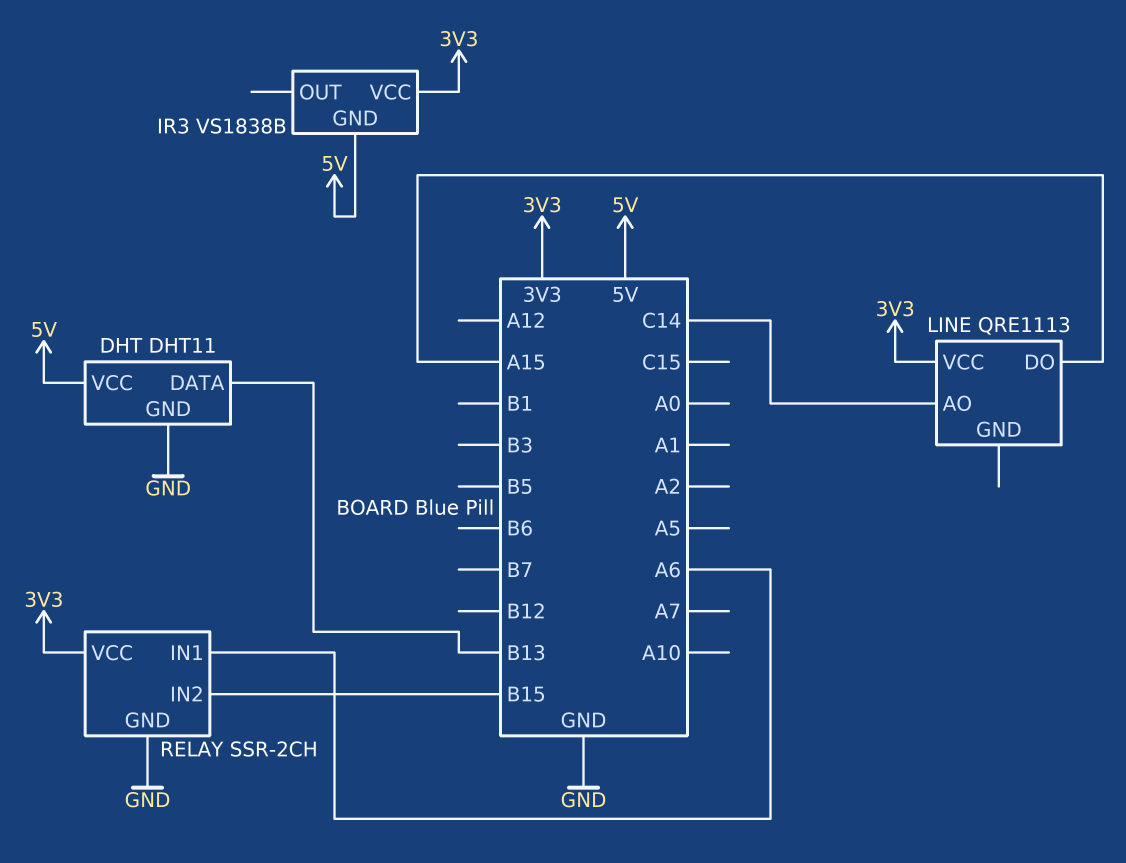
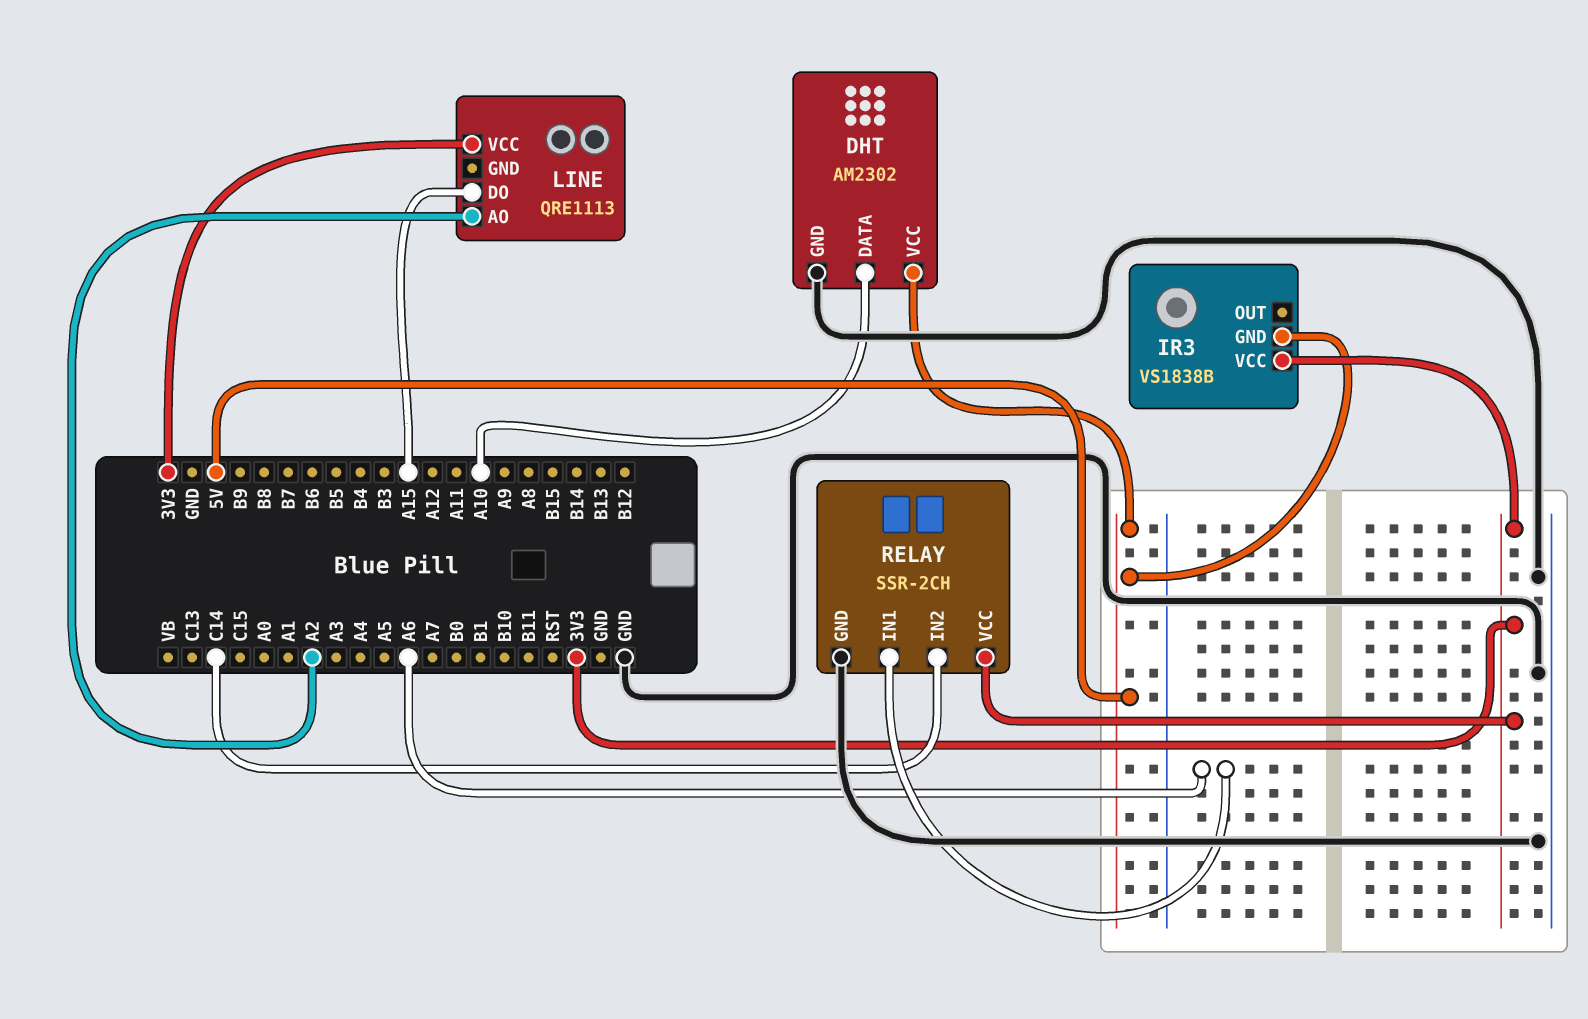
DHT: DHT11 -> AM2302
DHT pin DATA: B13 -> A10
LINE pin AO: C14 -> A2
RELAY pin IN2: B15 -> C14

